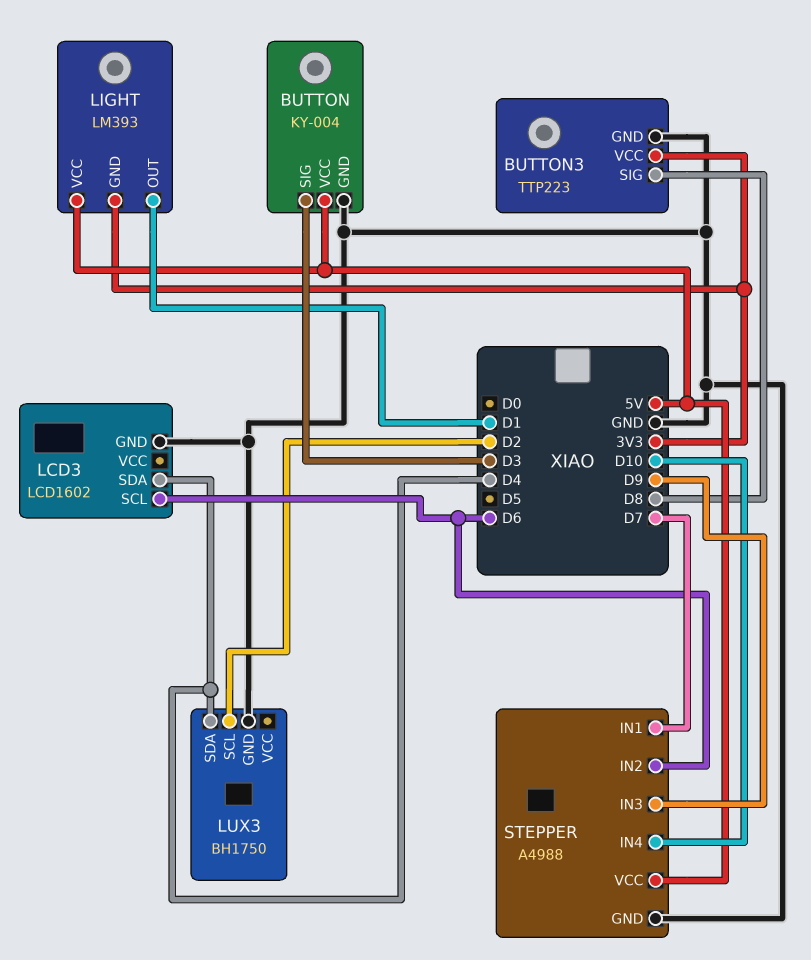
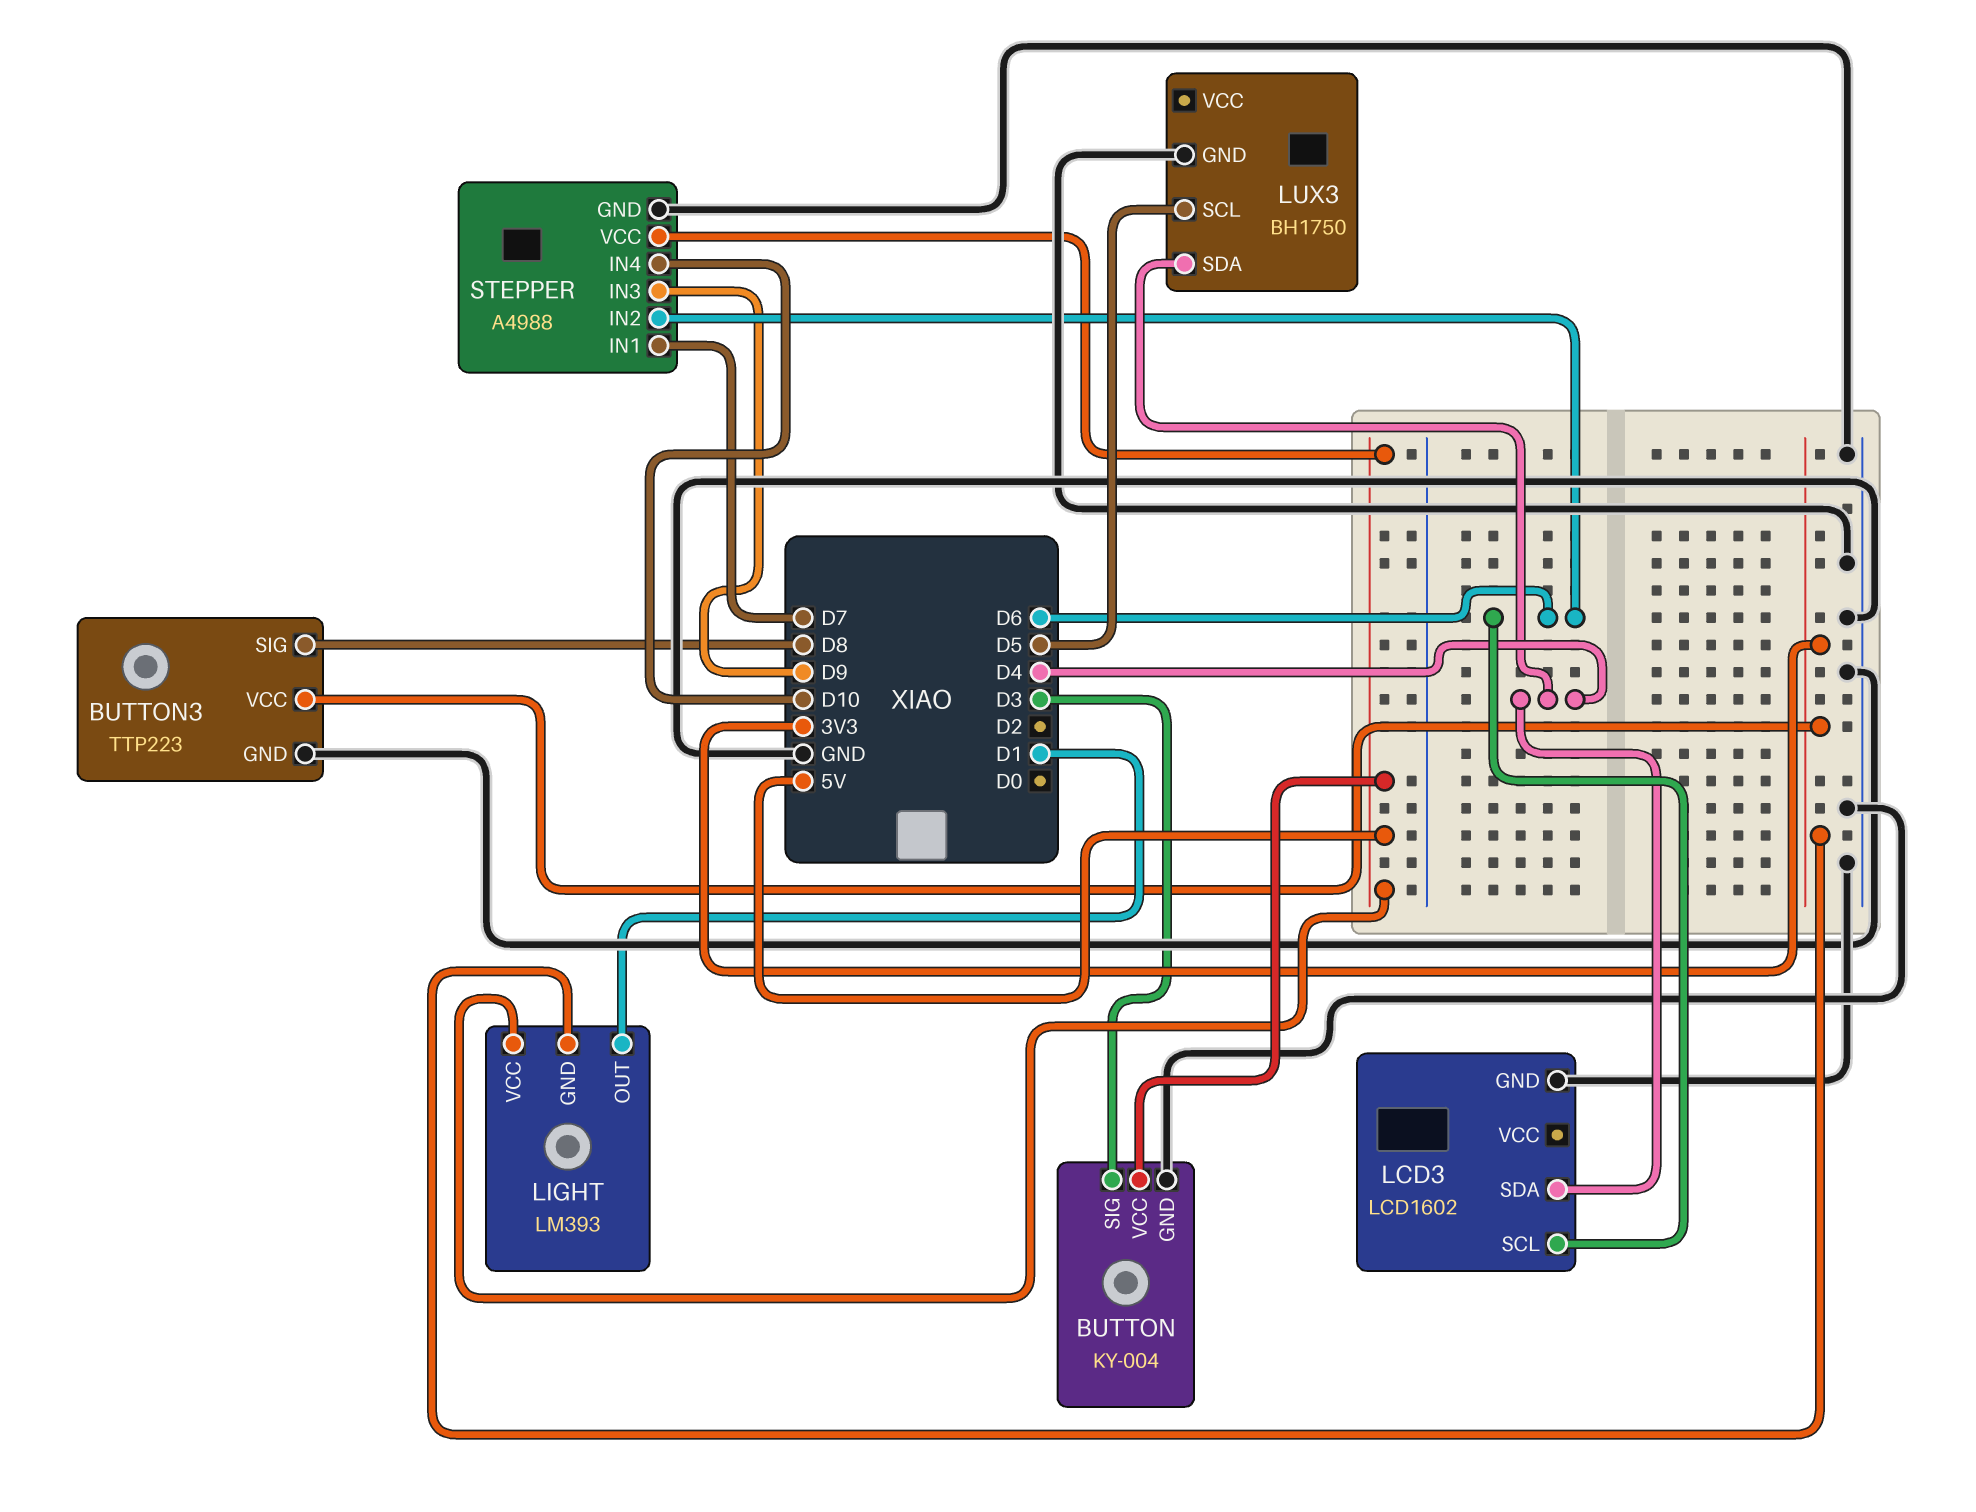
LUX3 pin SCL: D2 -> D5

